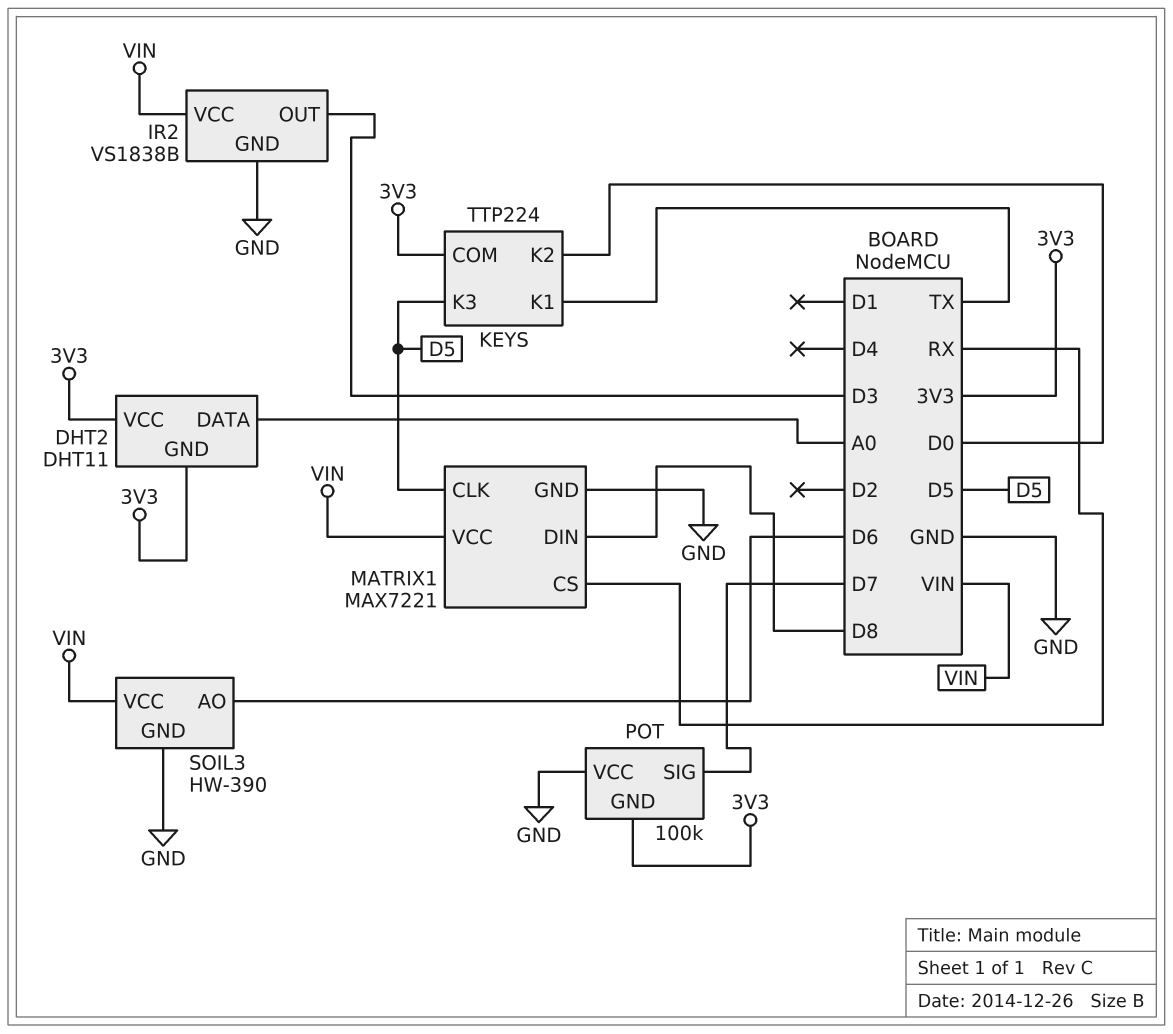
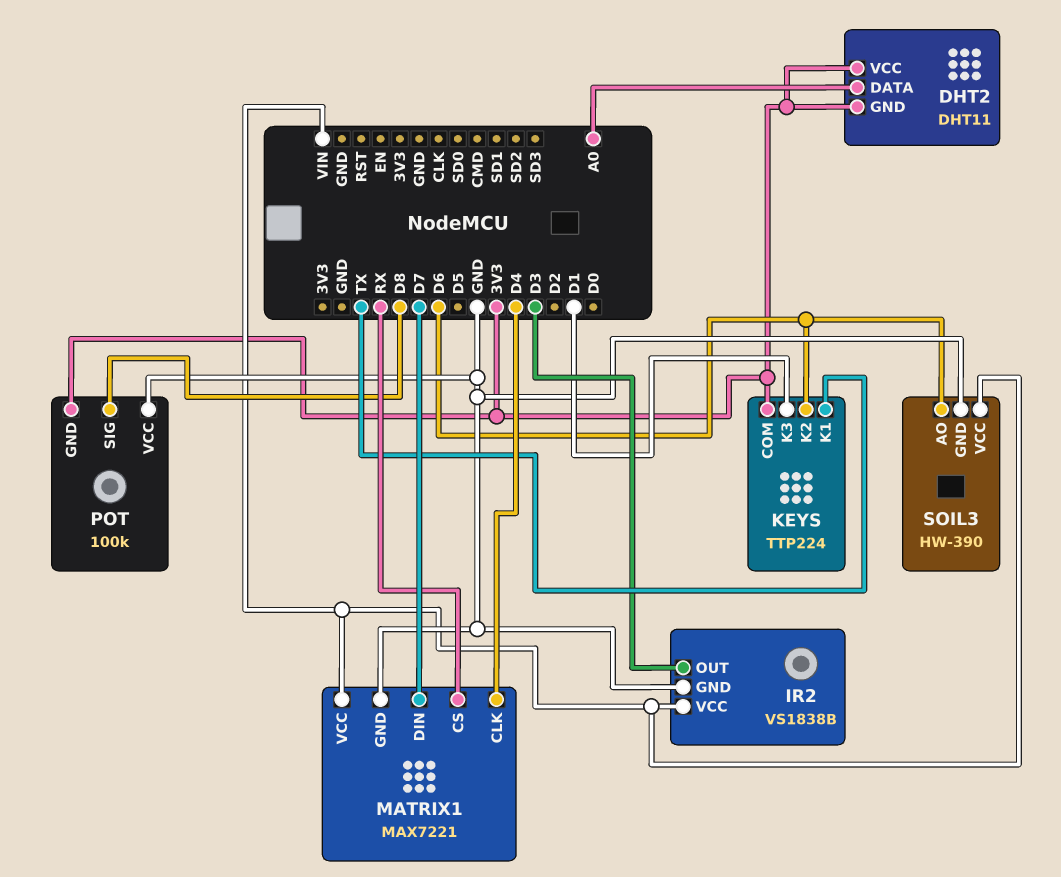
KEYS pin K2: D0 -> D6
KEYS pin K3: D5 -> D1
MATRIX1 pin CLK: D5 -> D4
MATRIX1 pin DIN: D8 -> D7
POT pin SIG: D7 -> D8

